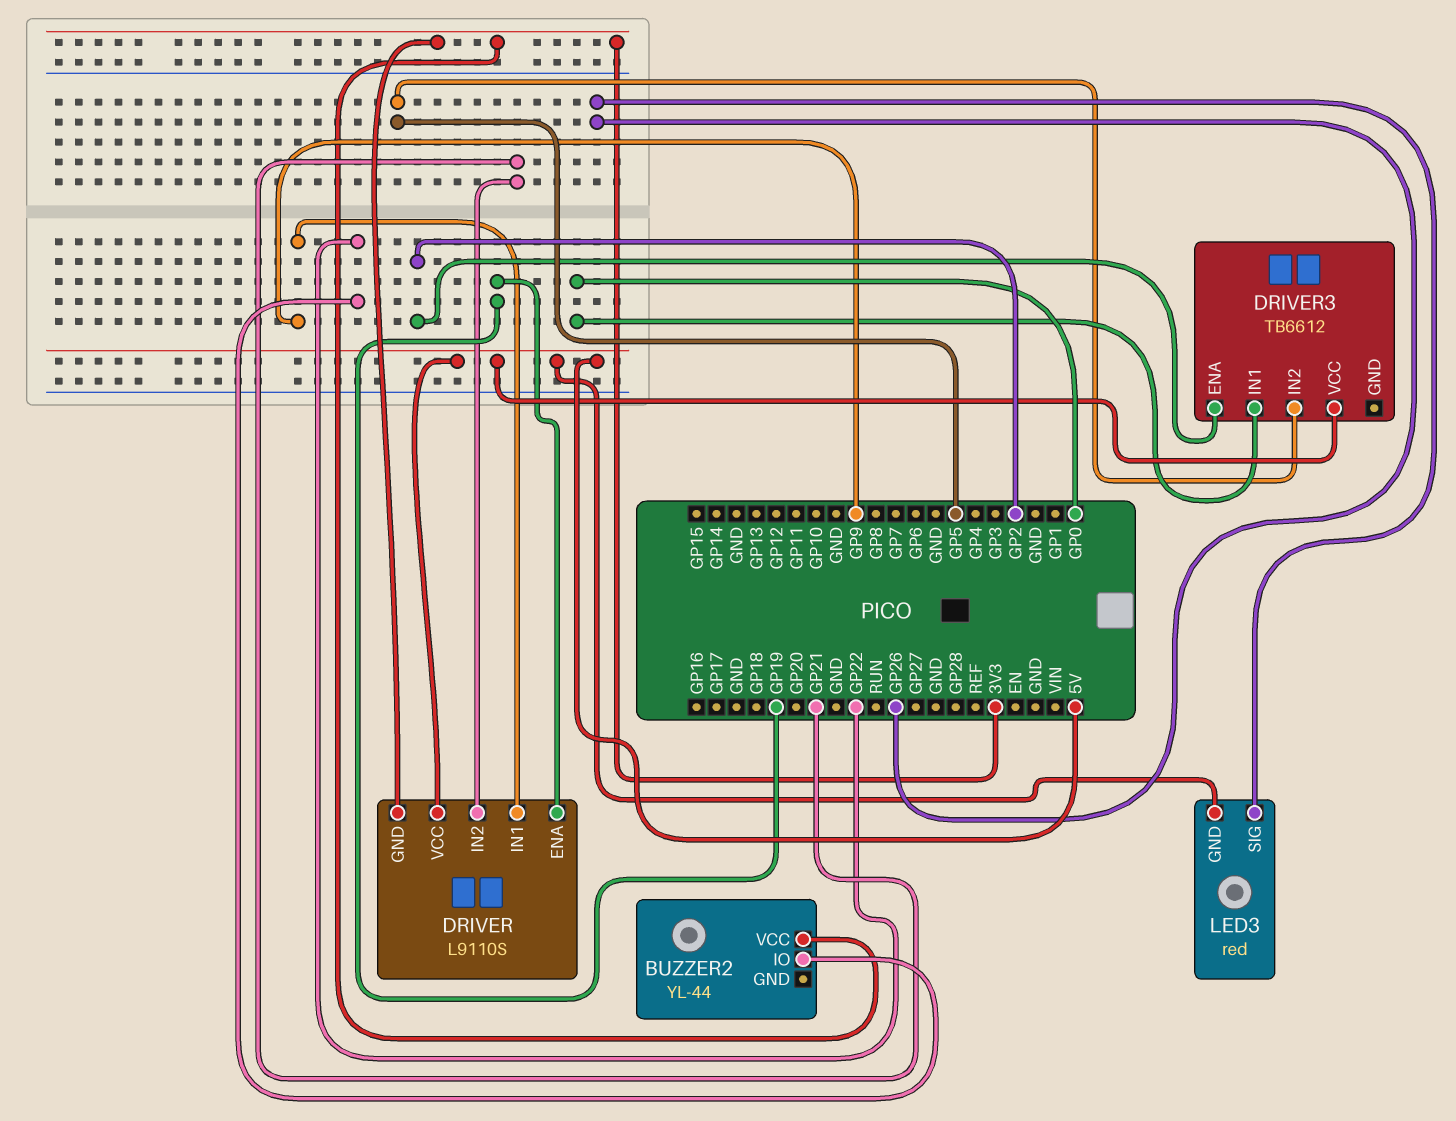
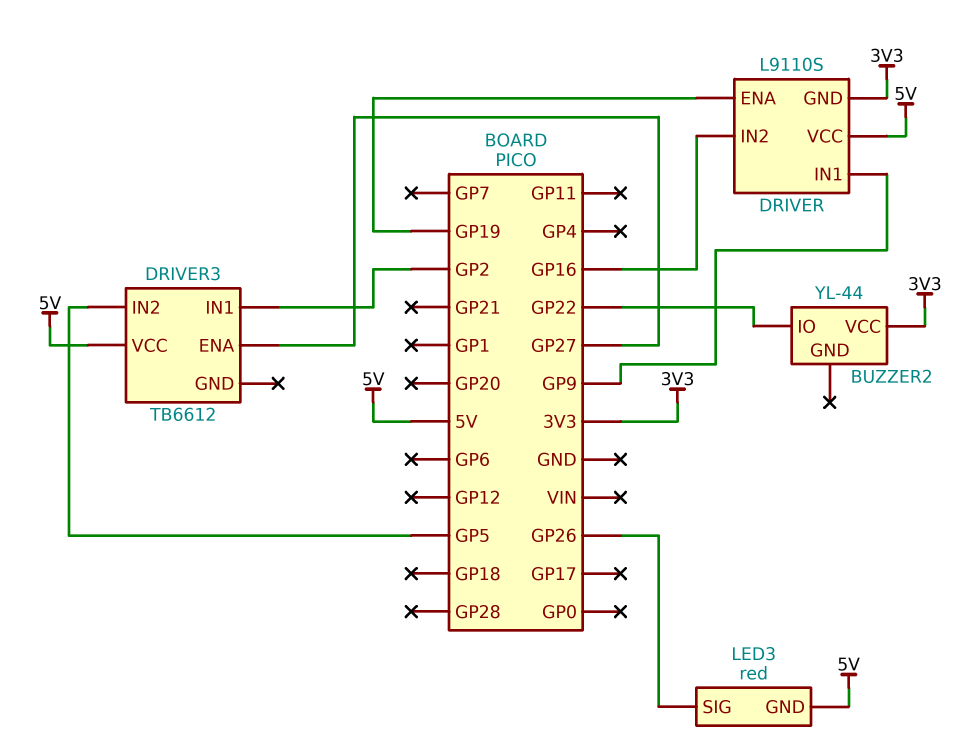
DRIVER pin IN2: GP21 -> GP16
DRIVER3 pin ENA: GP2 -> GP27
DRIVER3 pin IN1: GP0 -> GP2

